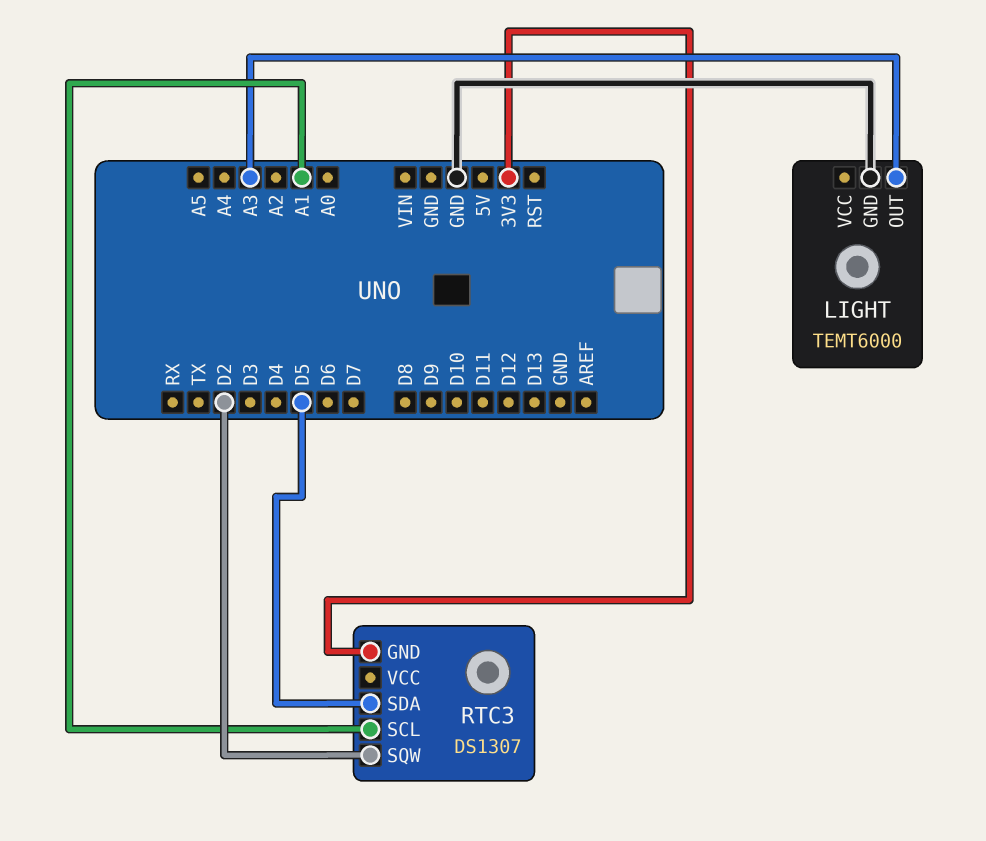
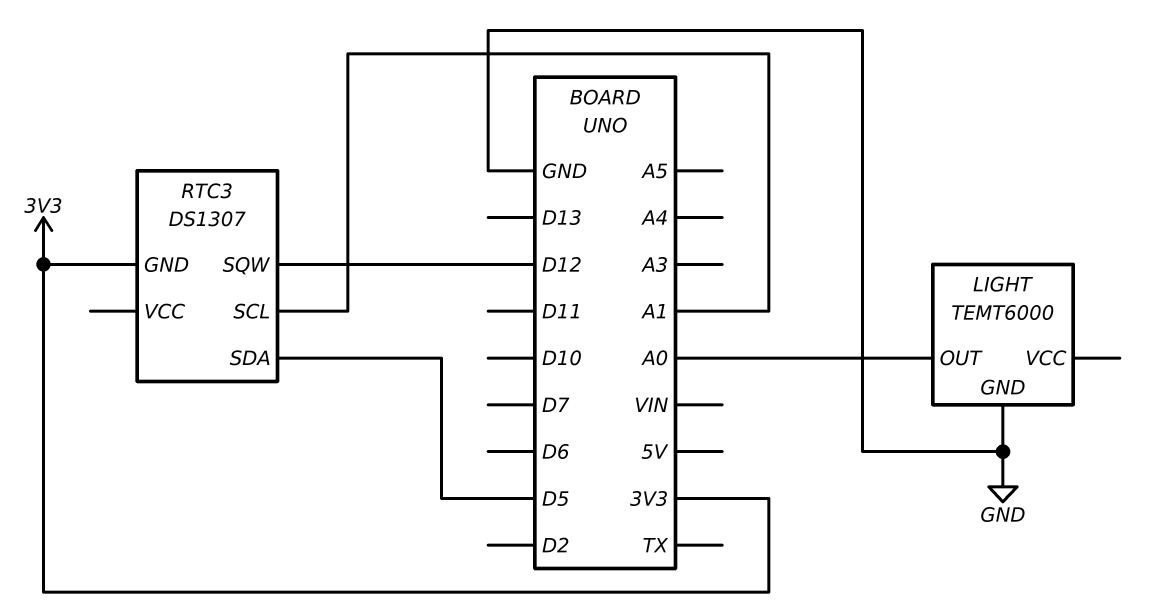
LIGHT pin OUT: A3 -> A0
RTC3 pin SQW: D2 -> D12

